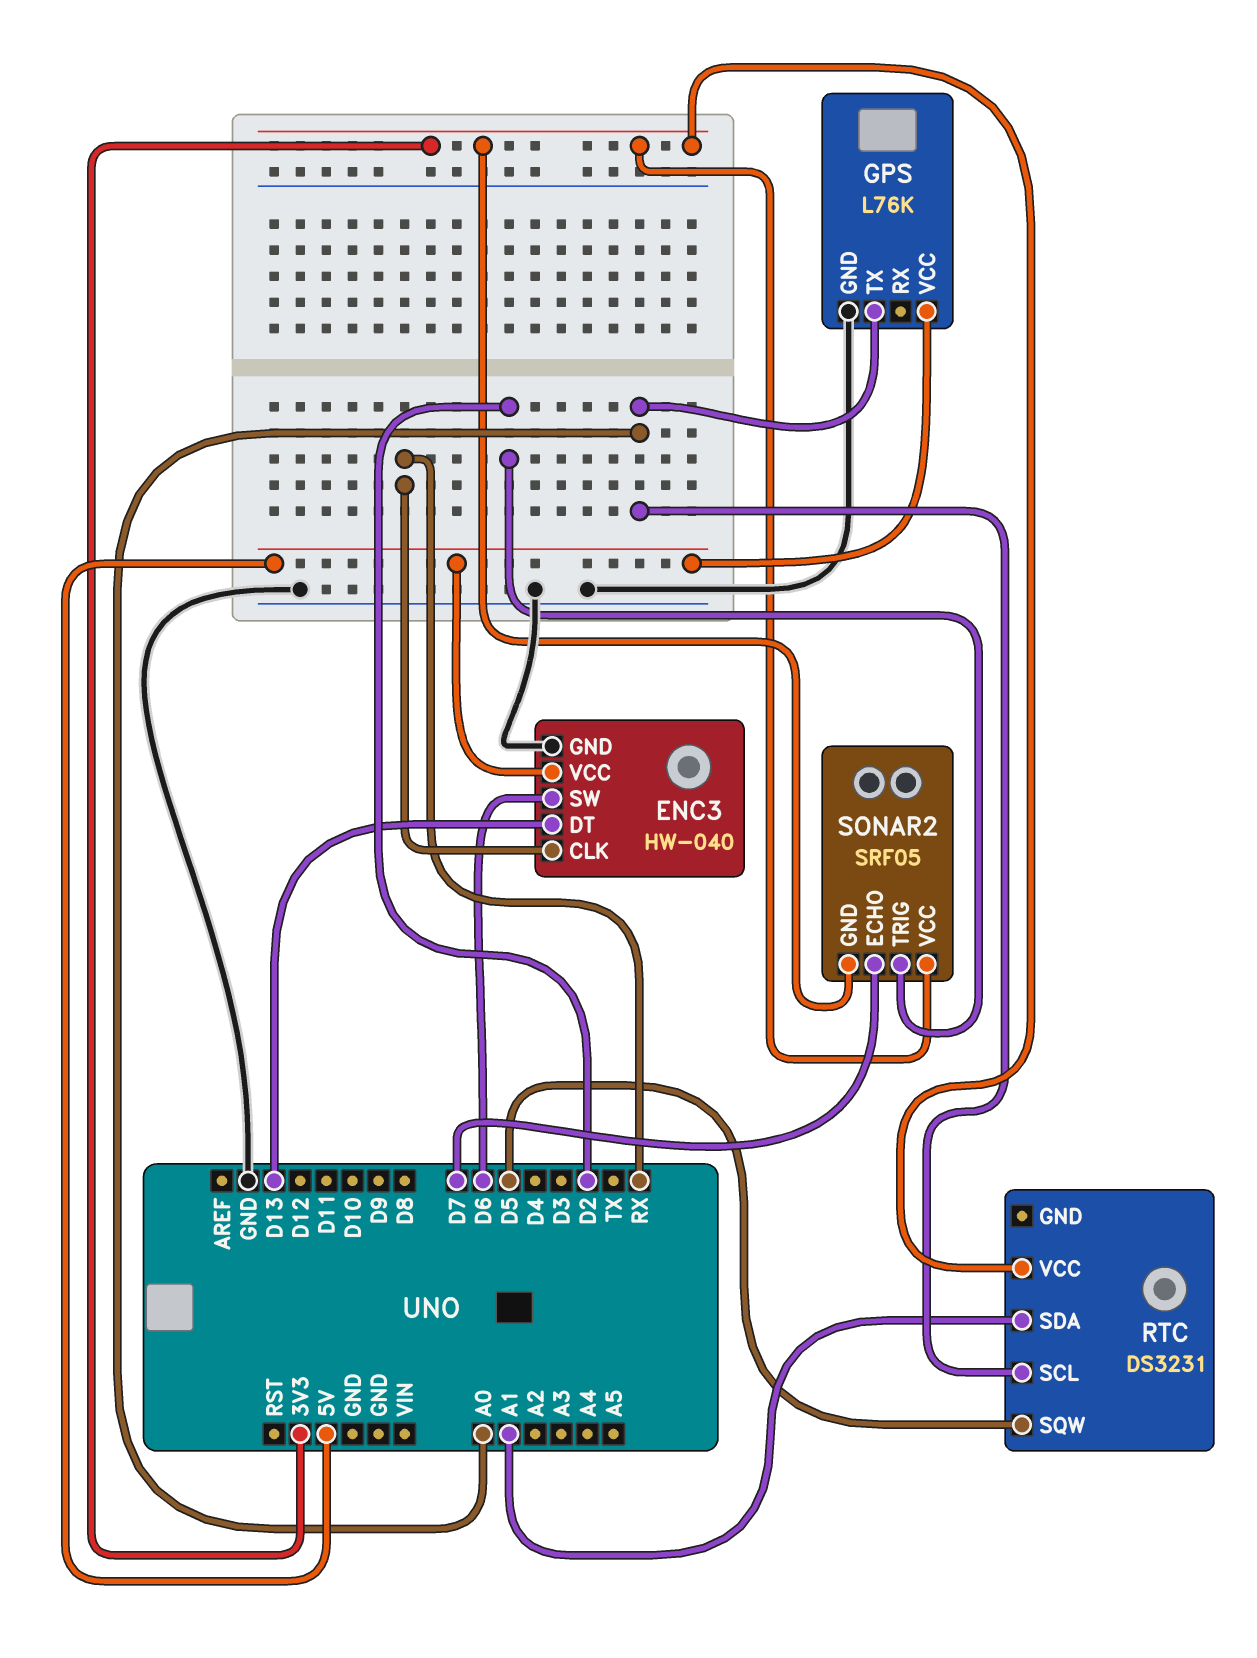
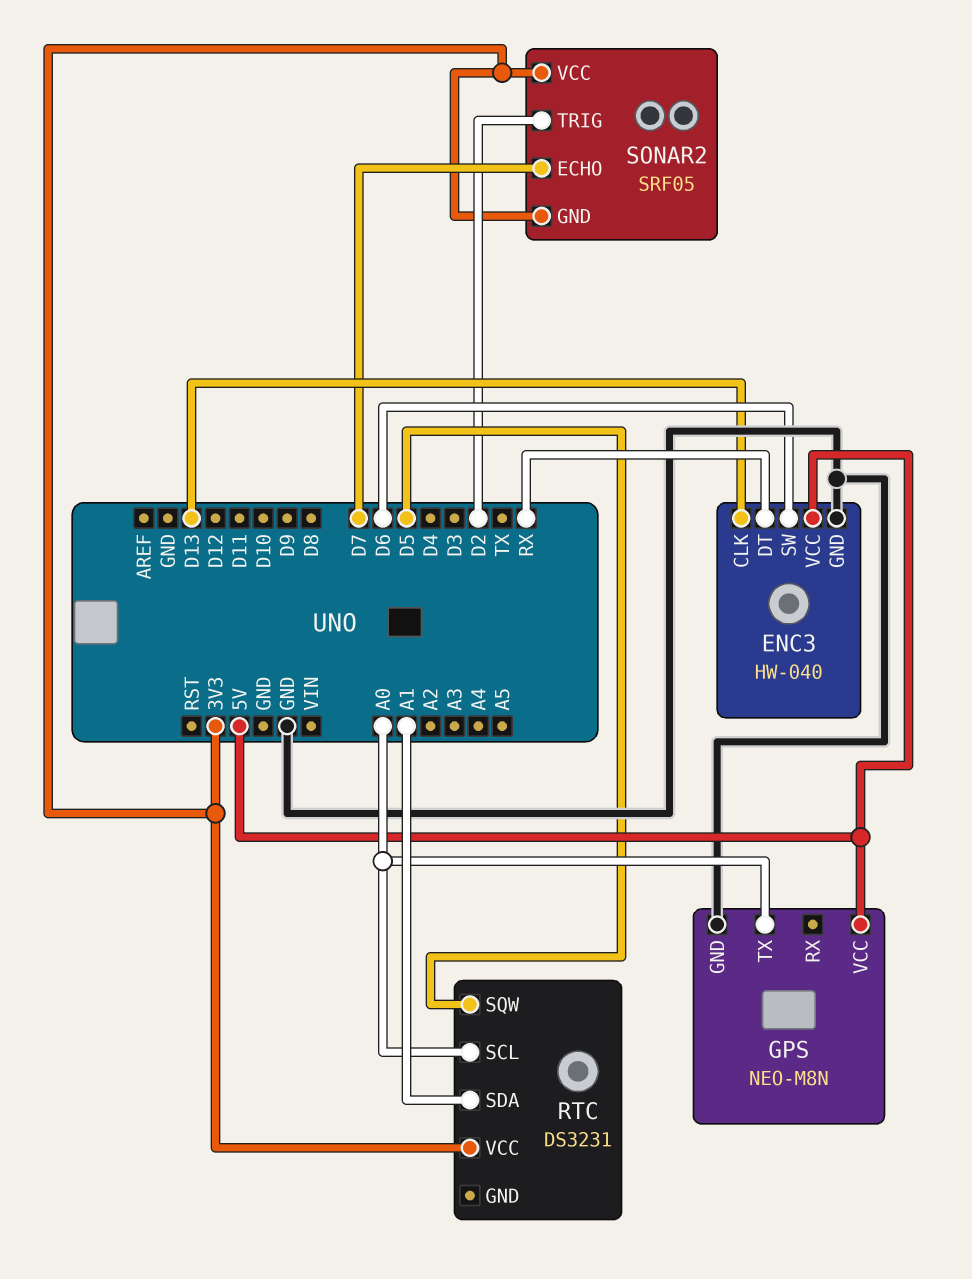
ENC3 pin CLK: RX -> D13
ENC3 pin DT: D13 -> RX
GPS: L76K -> NEO-M8N

